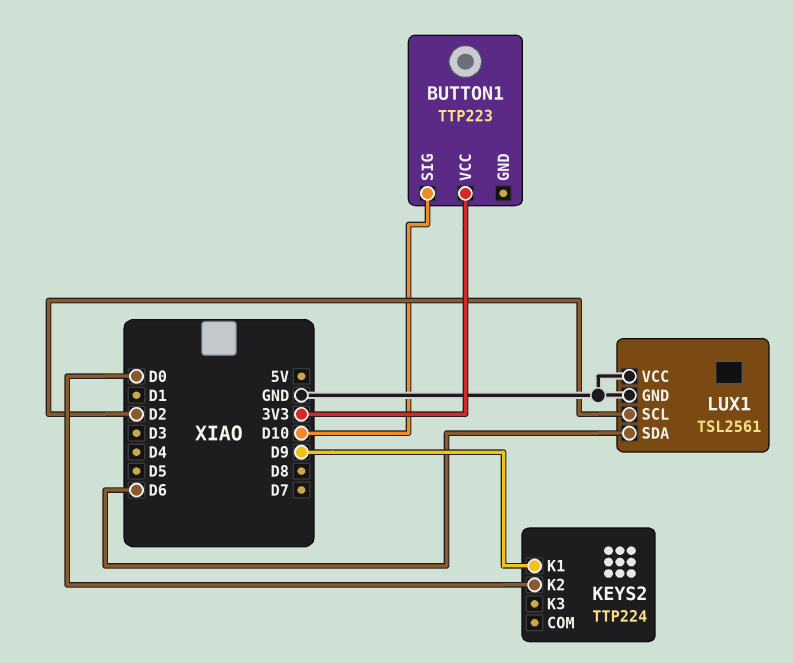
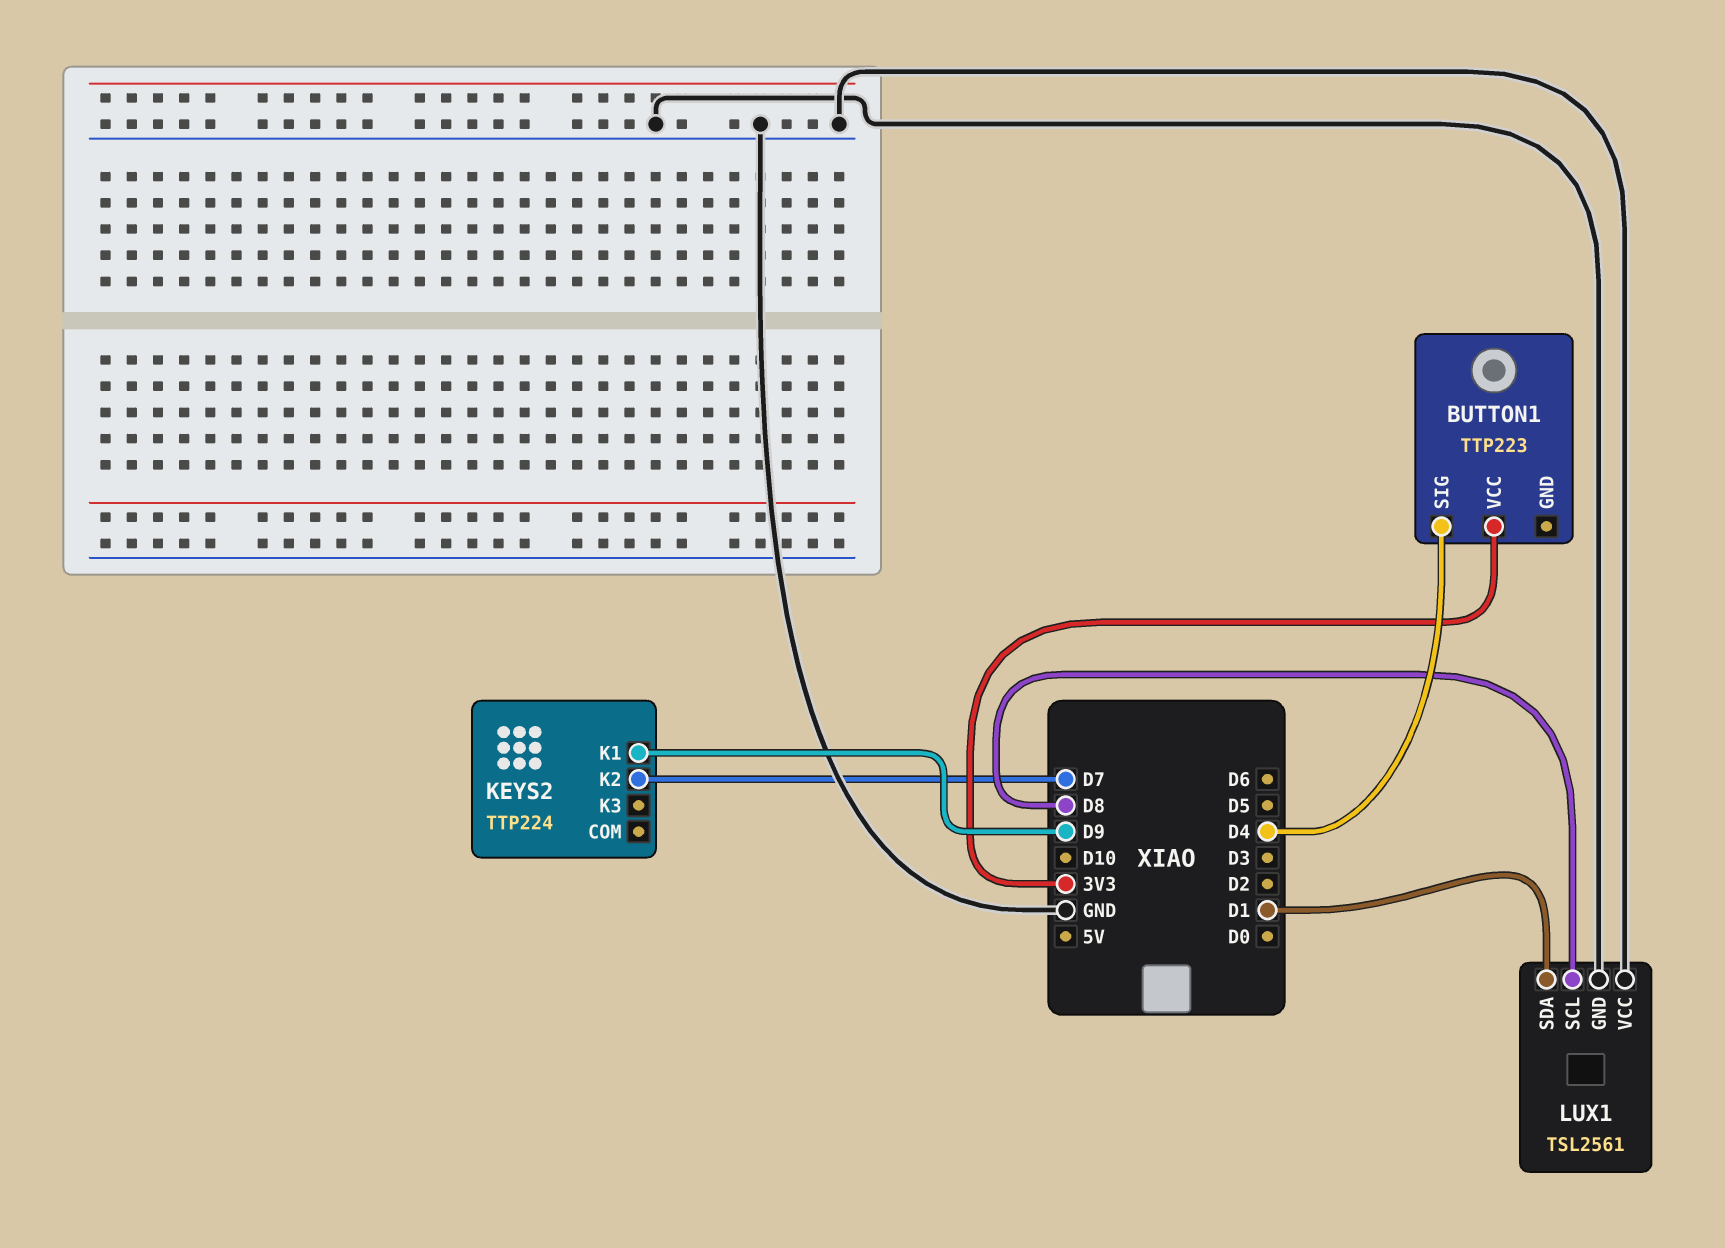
BUTTON1 pin SIG: D10 -> D4
KEYS2 pin K2: D0 -> D7
LUX1 pin SCL: D2 -> D8
LUX1 pin SDA: D6 -> D1

